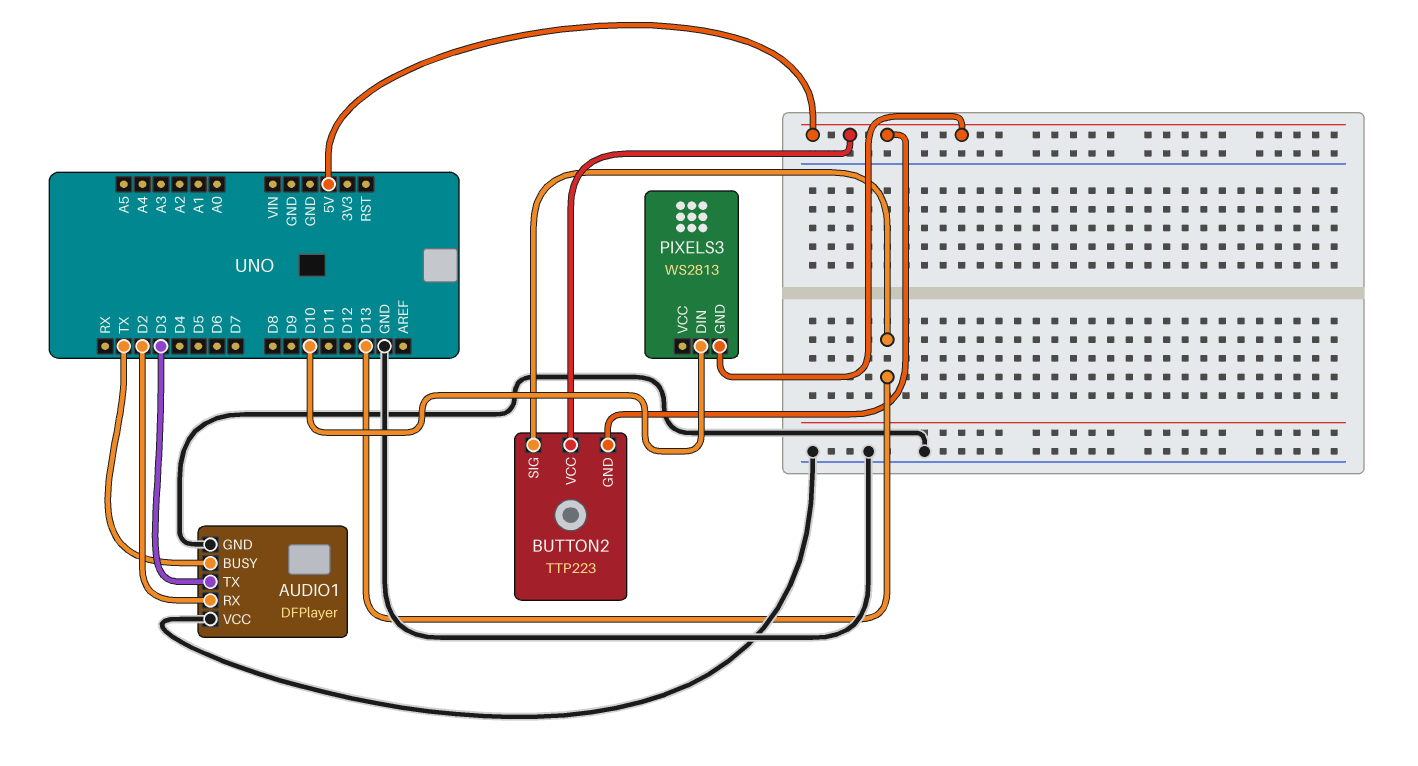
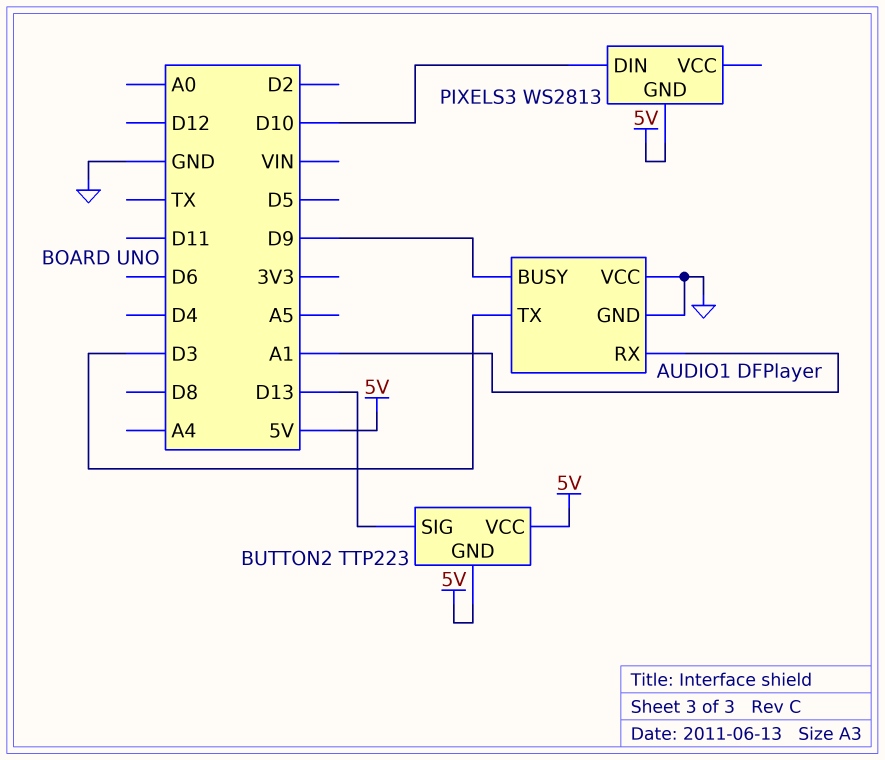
AUDIO1 pin BUSY: TX -> D9
AUDIO1 pin RX: D2 -> A1

